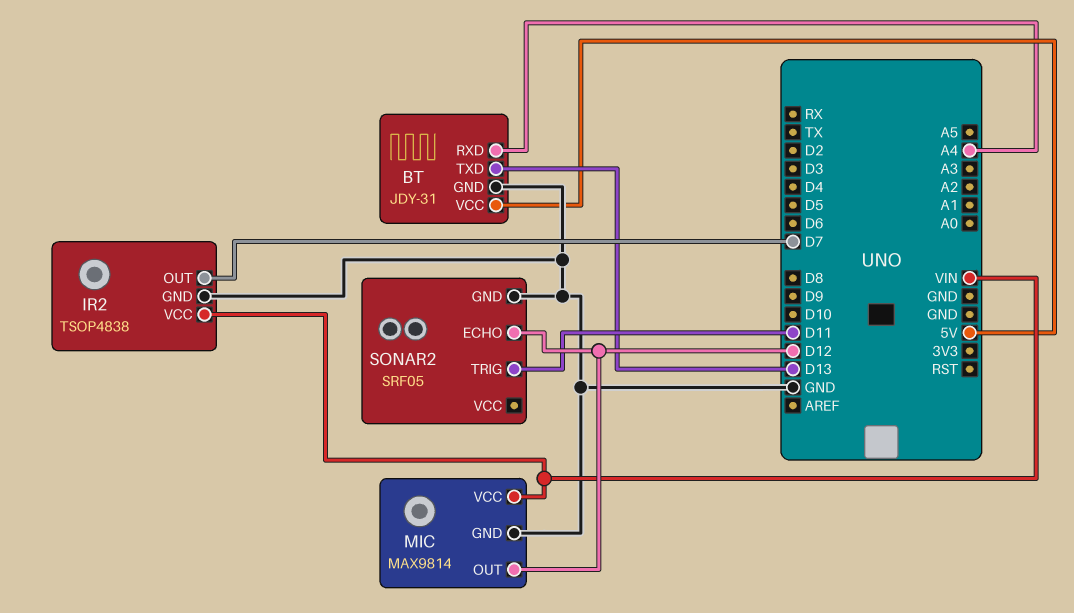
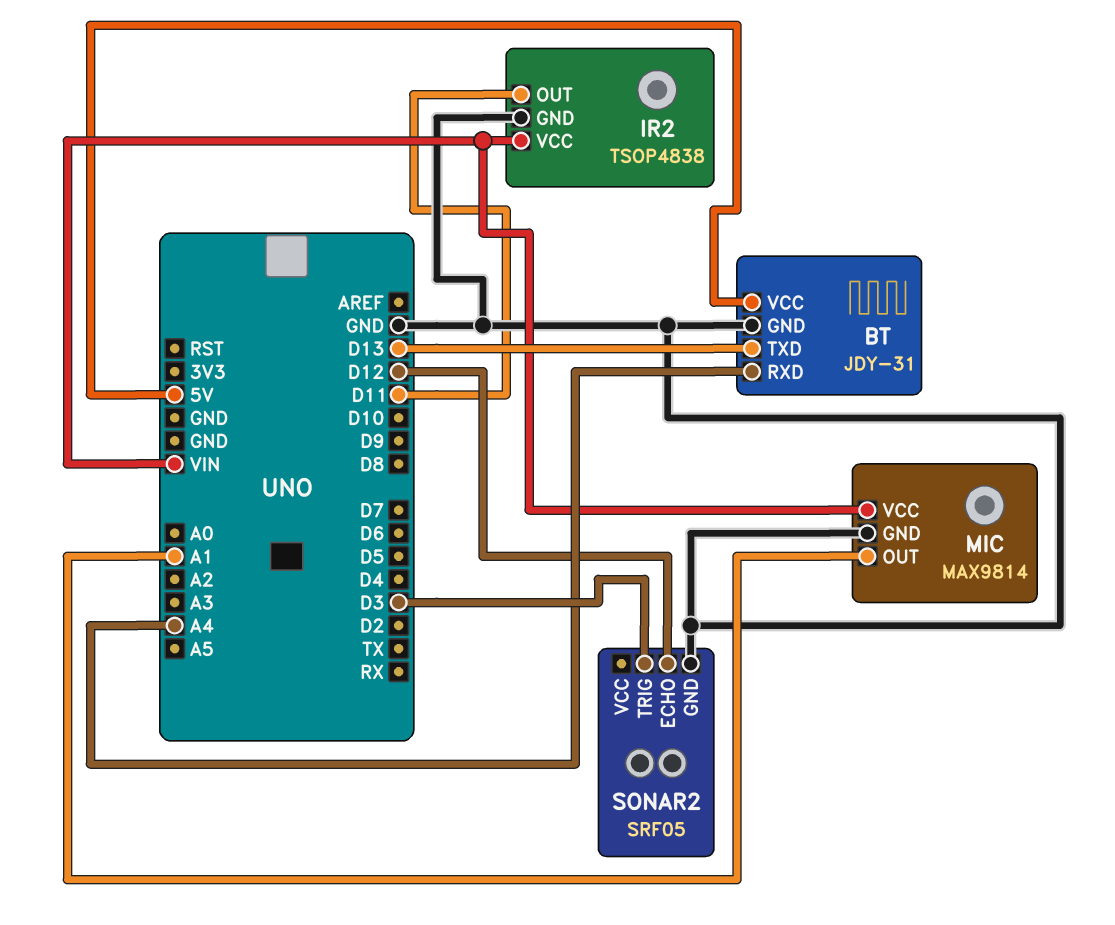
IR2 pin OUT: D7 -> D11
MIC pin OUT: D12 -> A1
SONAR2 pin TRIG: D11 -> D3

